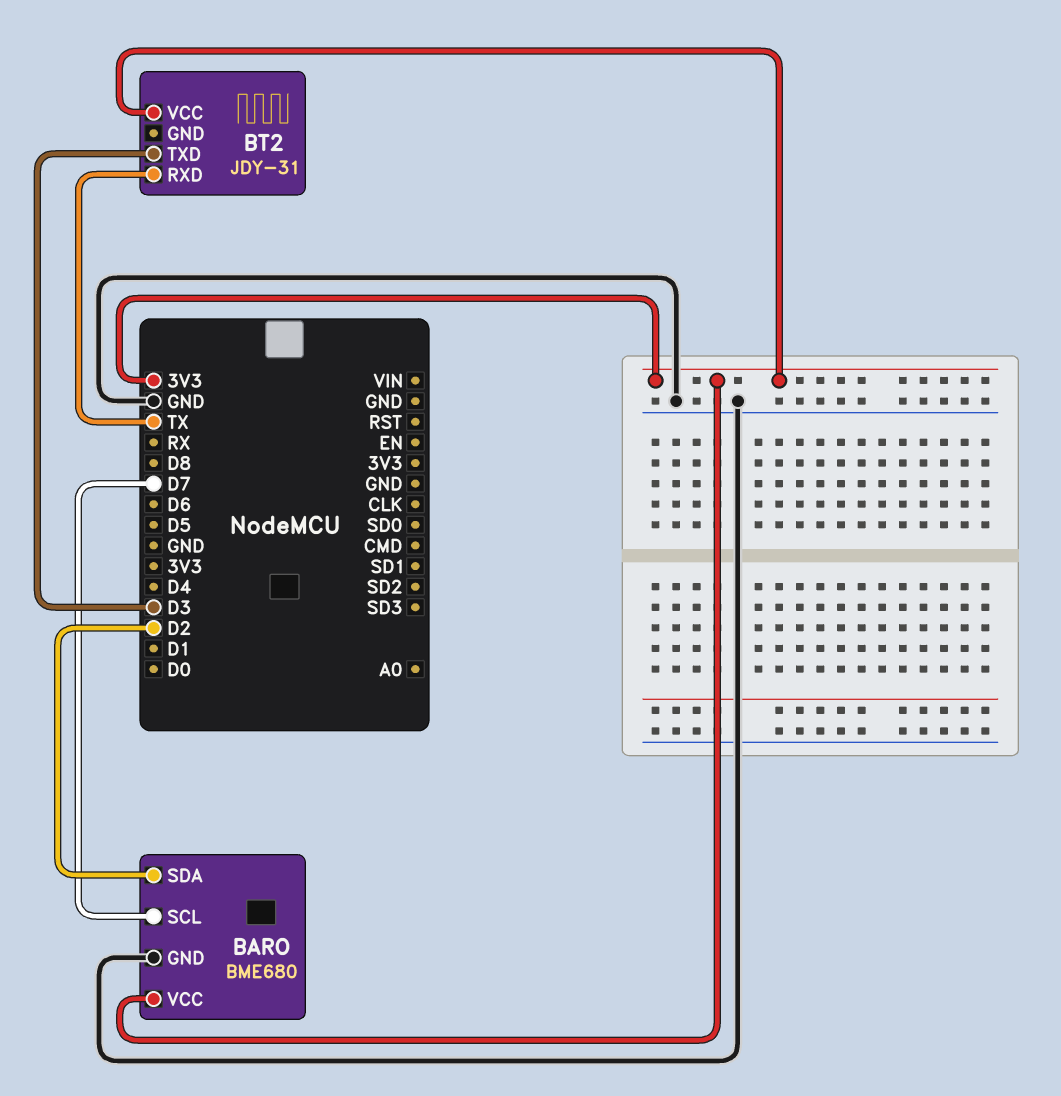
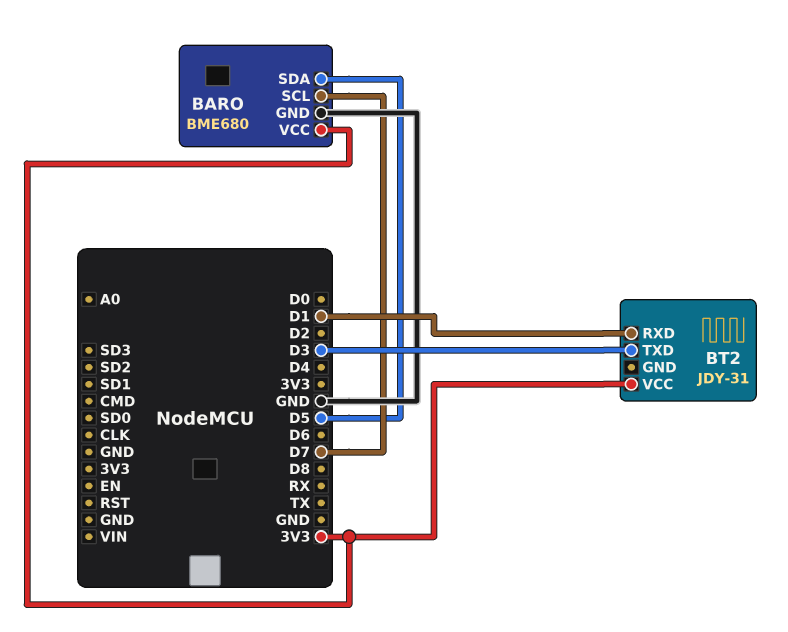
BARO pin SDA: D2 -> D5
BT2 pin RXD: TX -> D1

